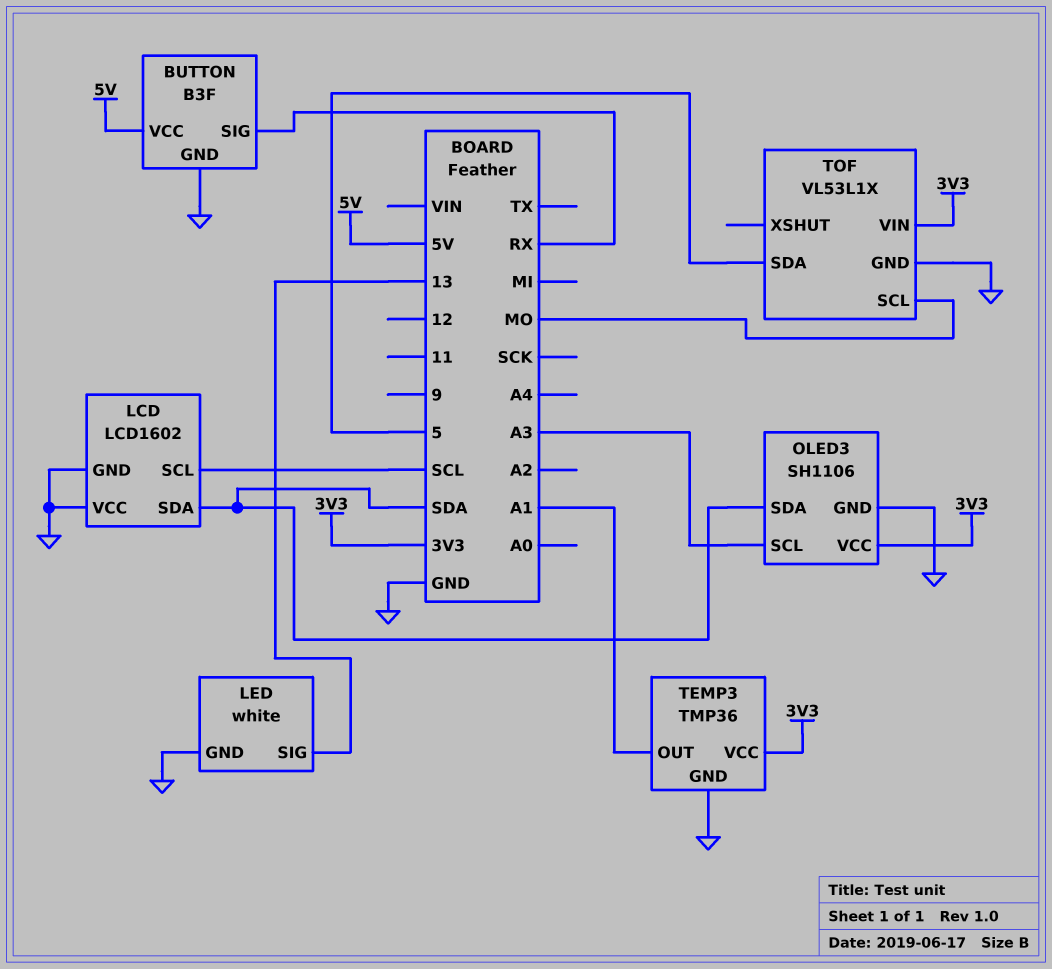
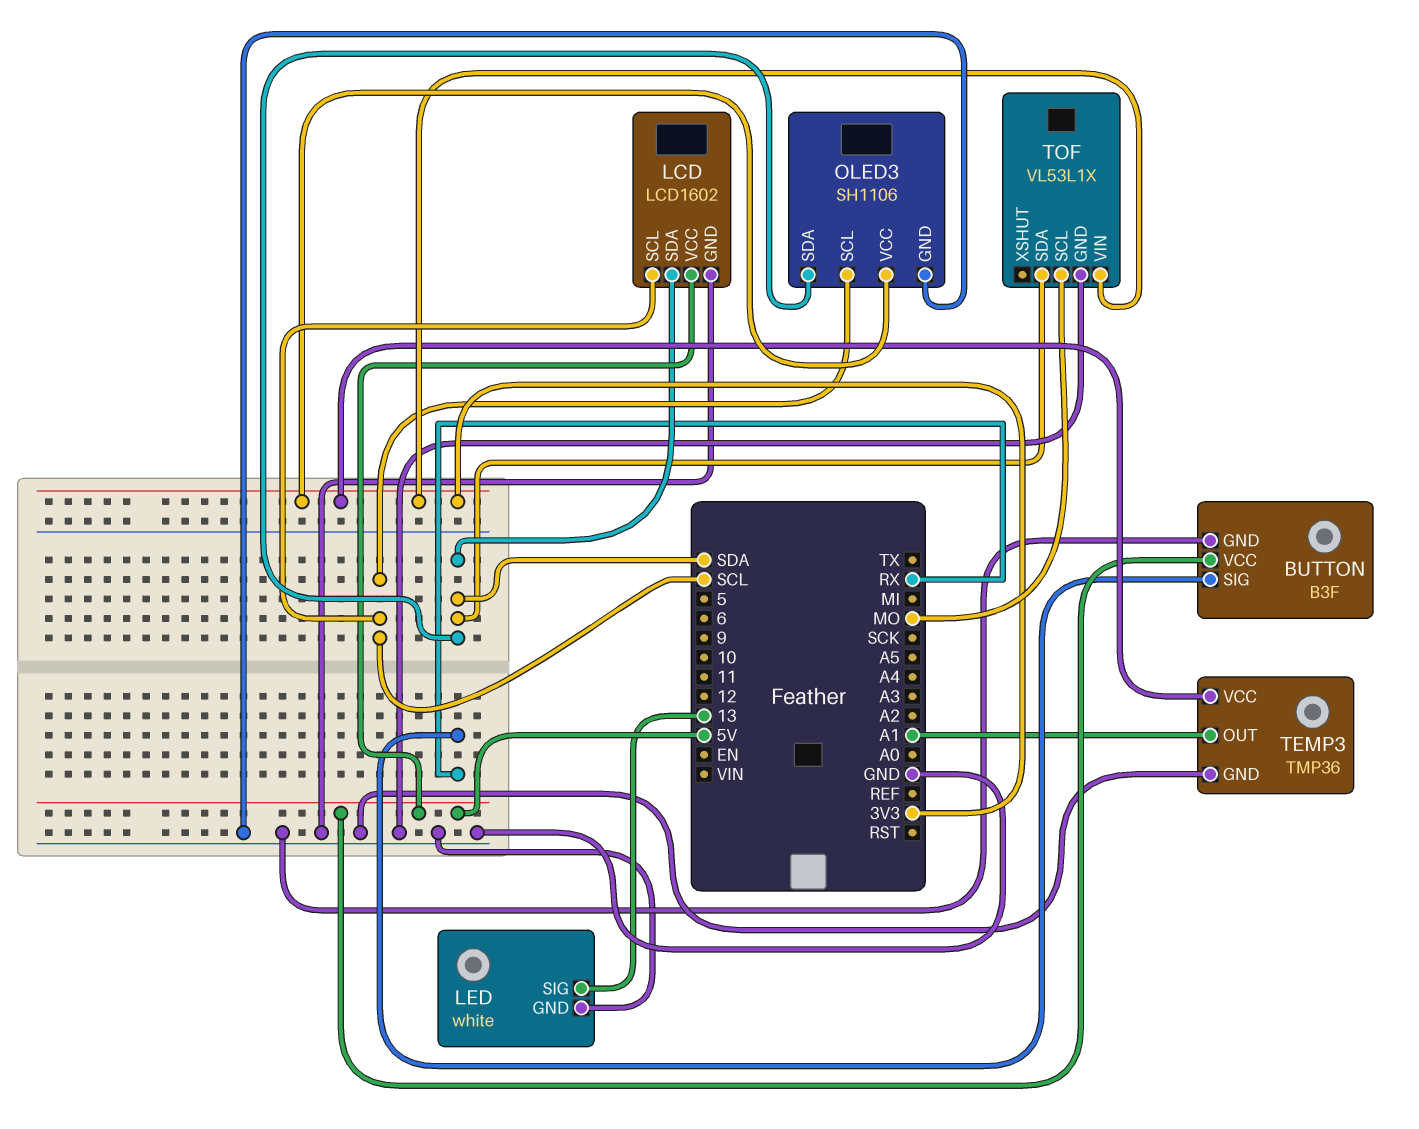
LCD pin VCC: GND -> 5V
OLED3 pin SCL: A3 -> SCL
TOF pin SDA: 5 -> SDA

